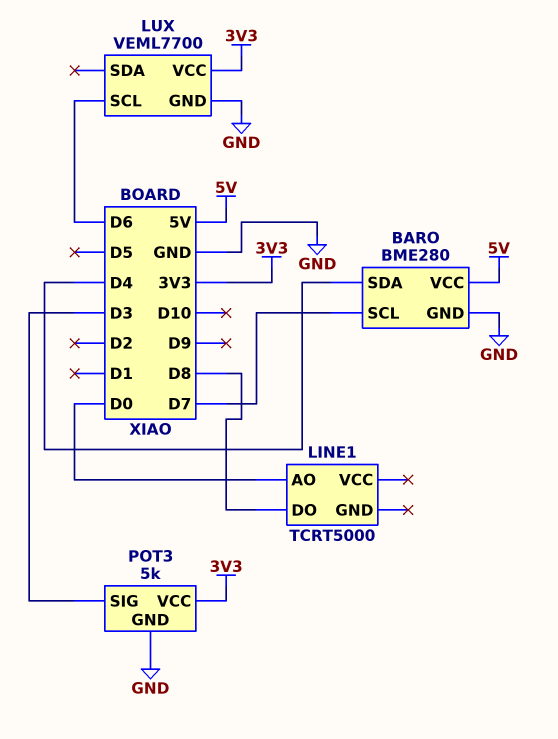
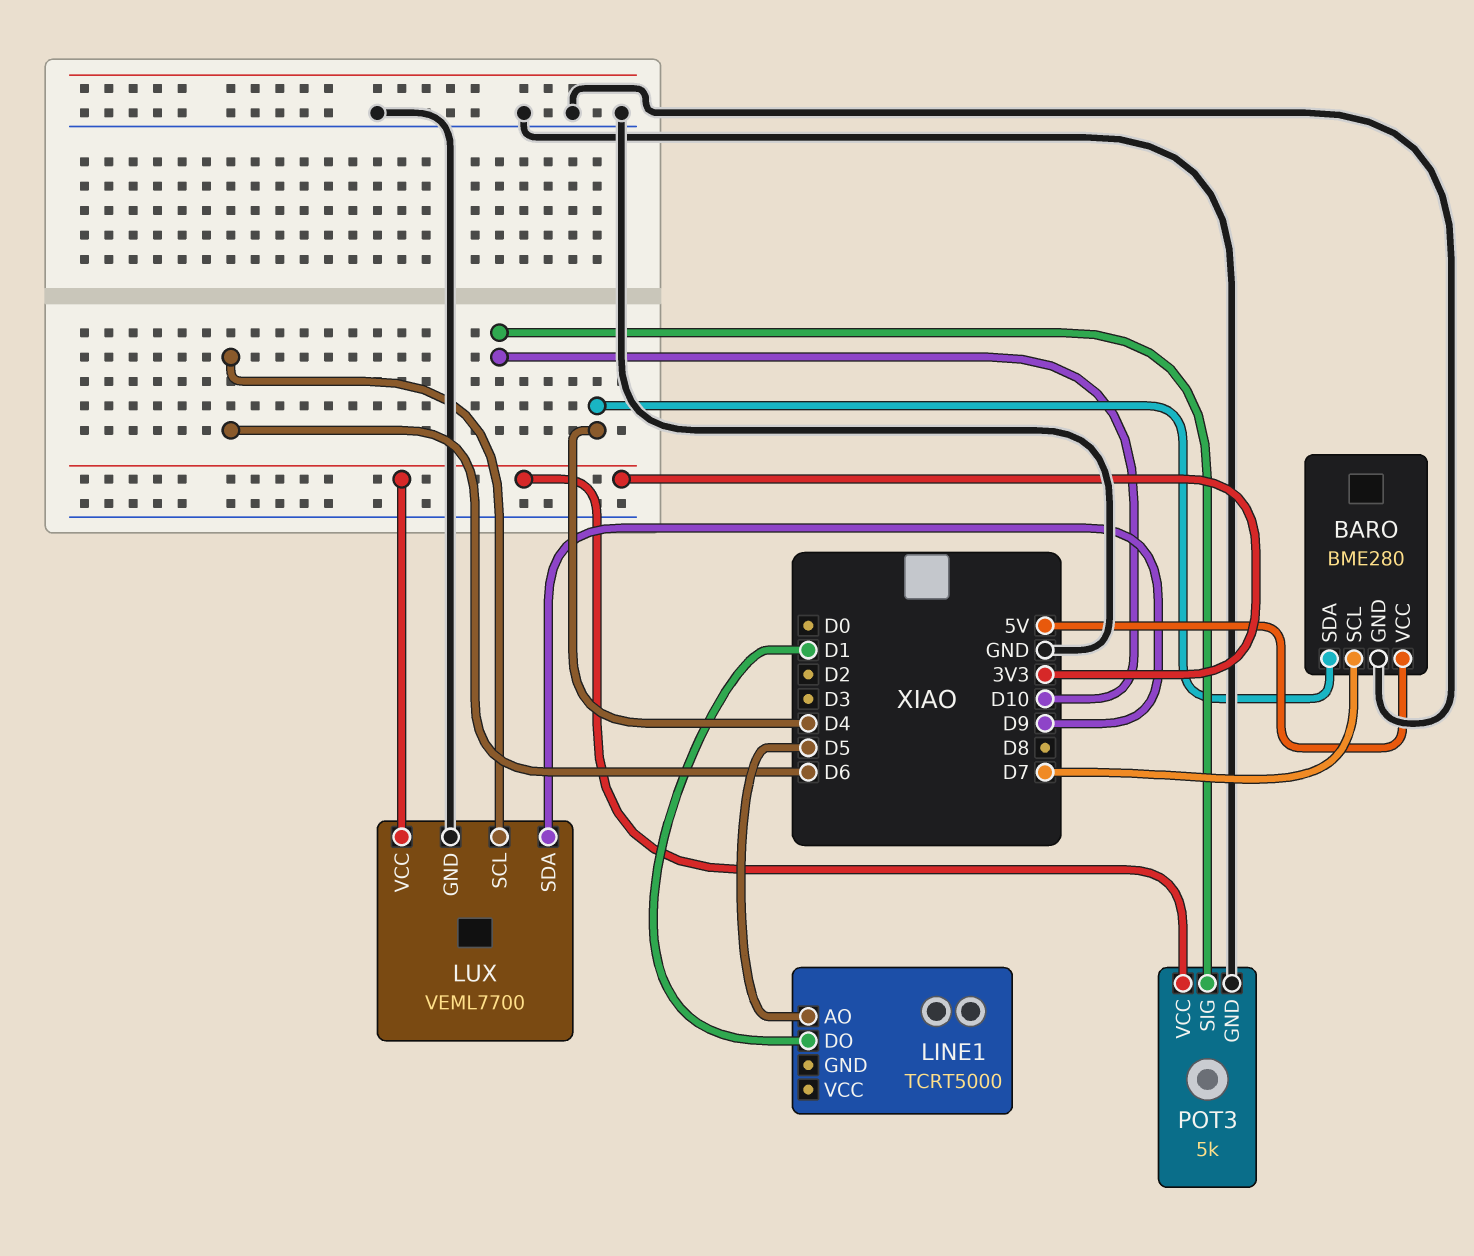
LINE1 pin AO: D0 -> D5
LINE1 pin DO: D8 -> D1
LUX pin SDA: none -> D9
POT3 pin SIG: D3 -> D10

